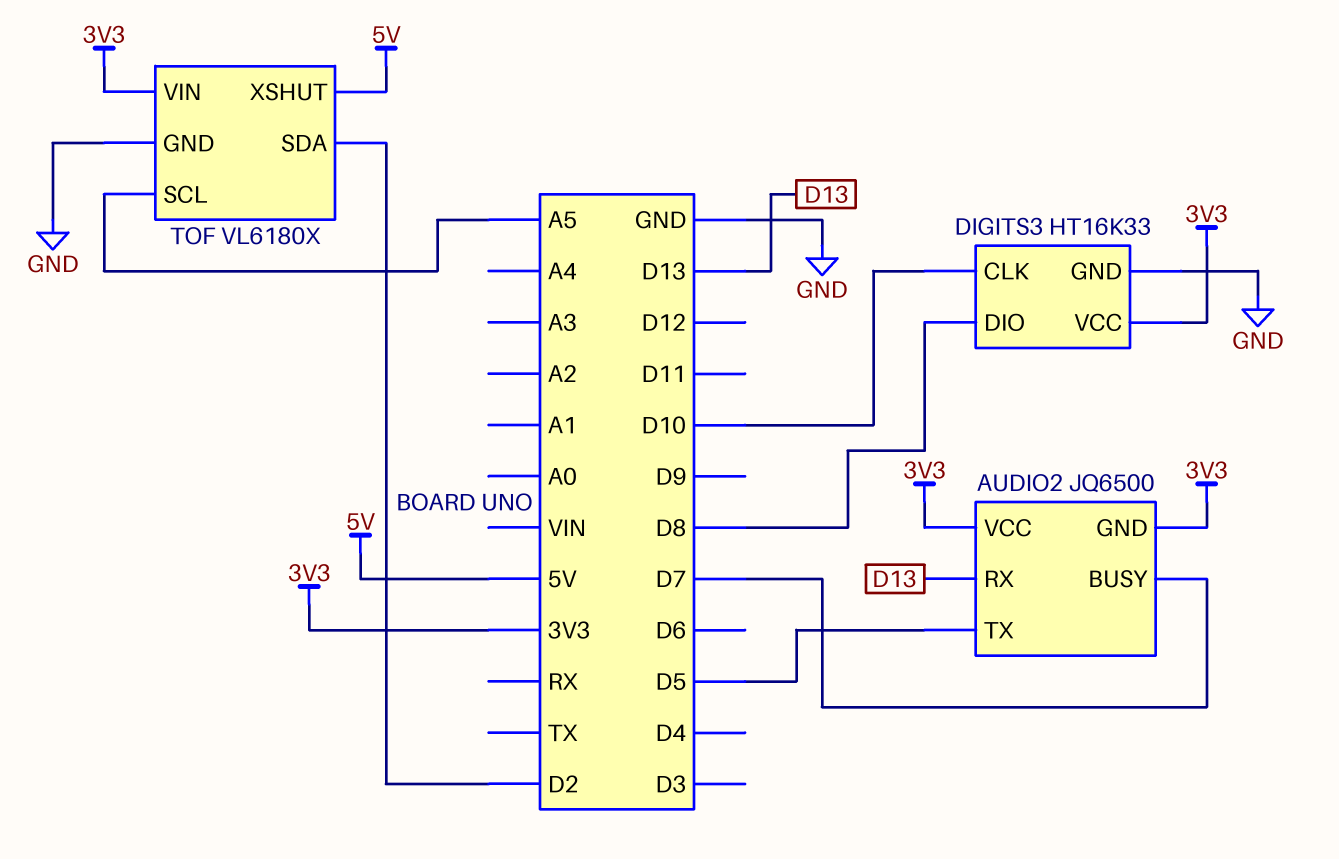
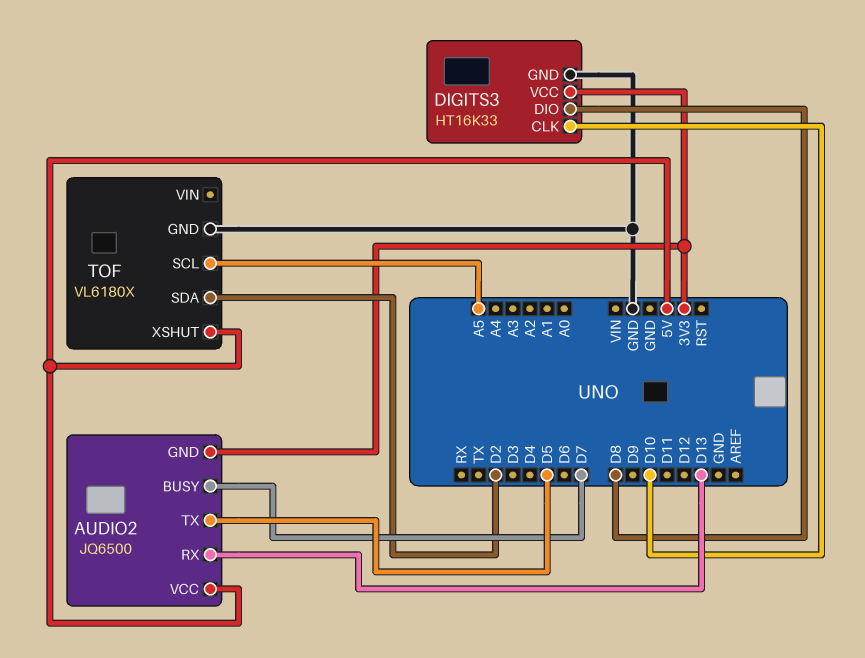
AUDIO2 pin VCC: 3V3 -> 5V
TOF pin VIN: 3V3 -> none

